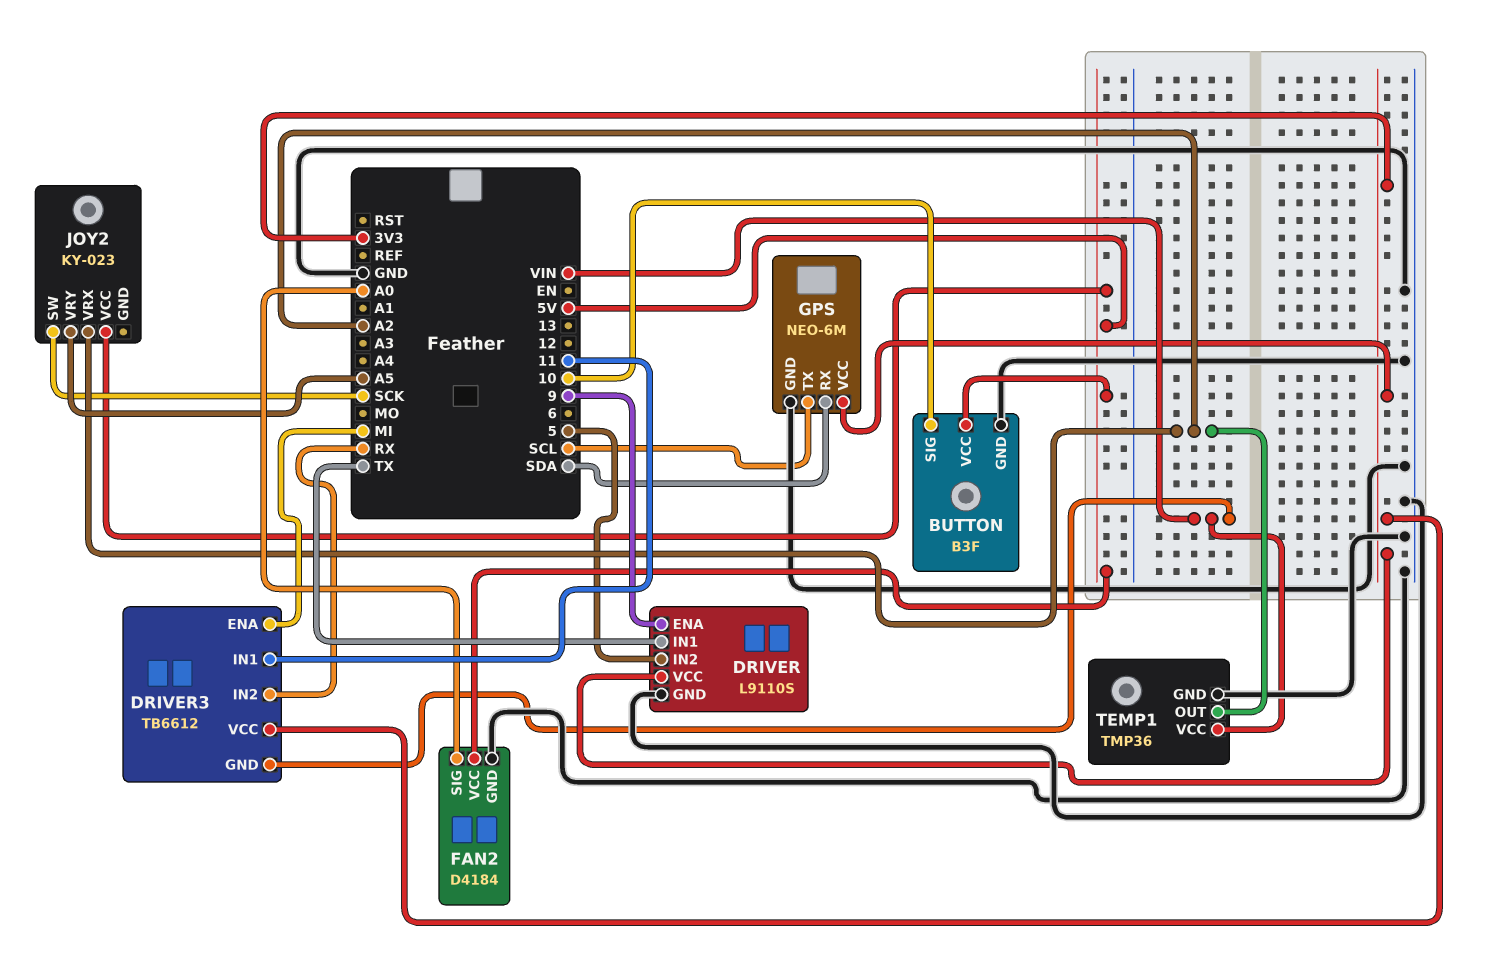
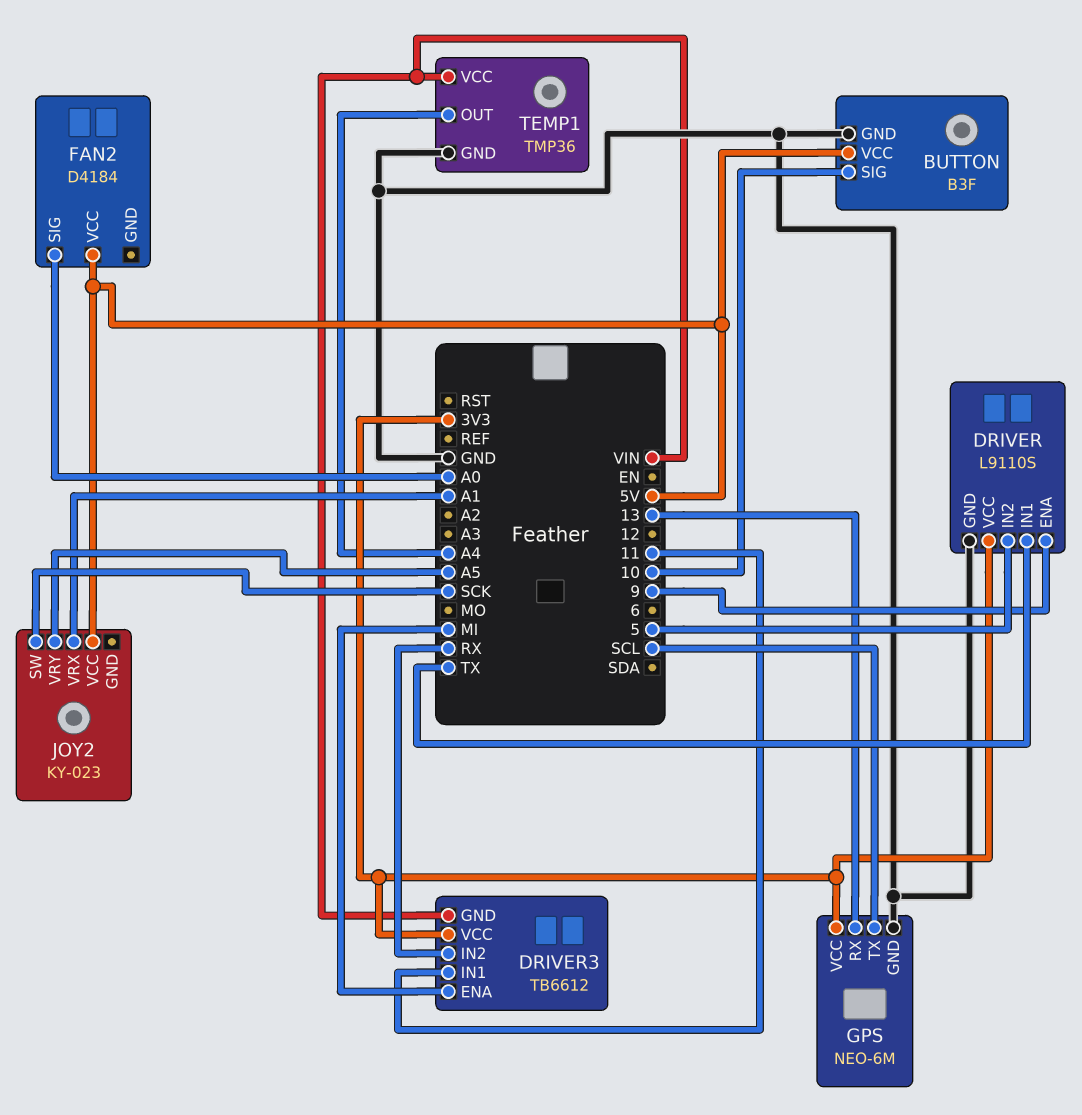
FAN2 pin GND: GND -> none
GPS pin RX: SDA -> 13
JOY2 pin VRX: A2 -> A1
TEMP1 pin OUT: A2 -> A4

